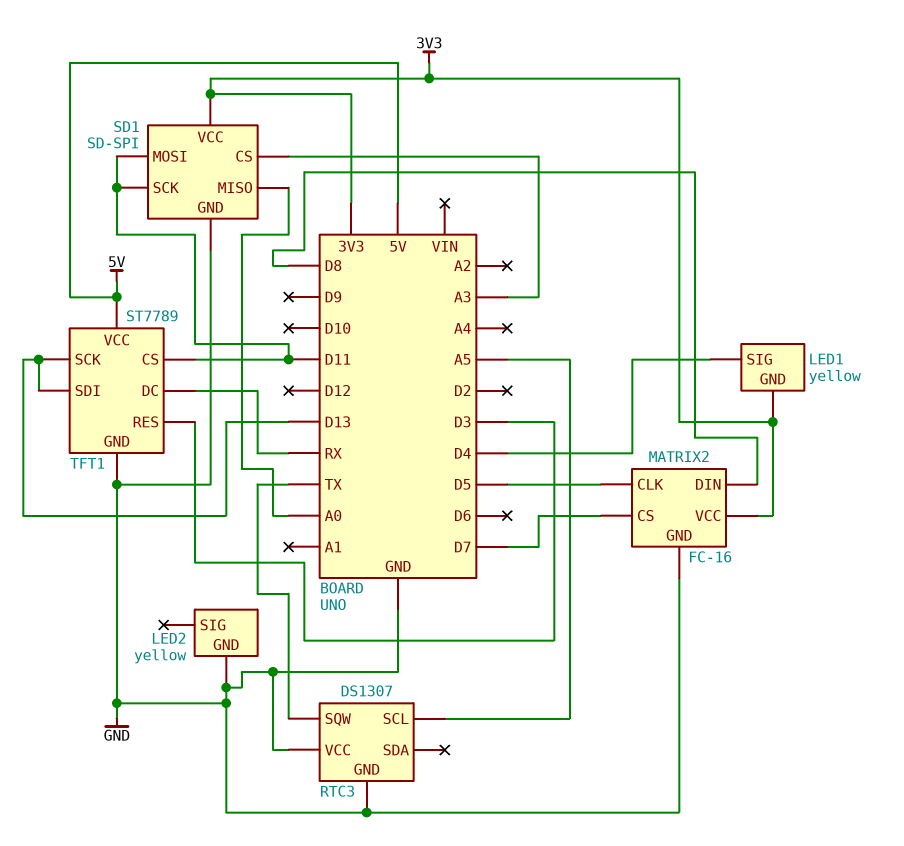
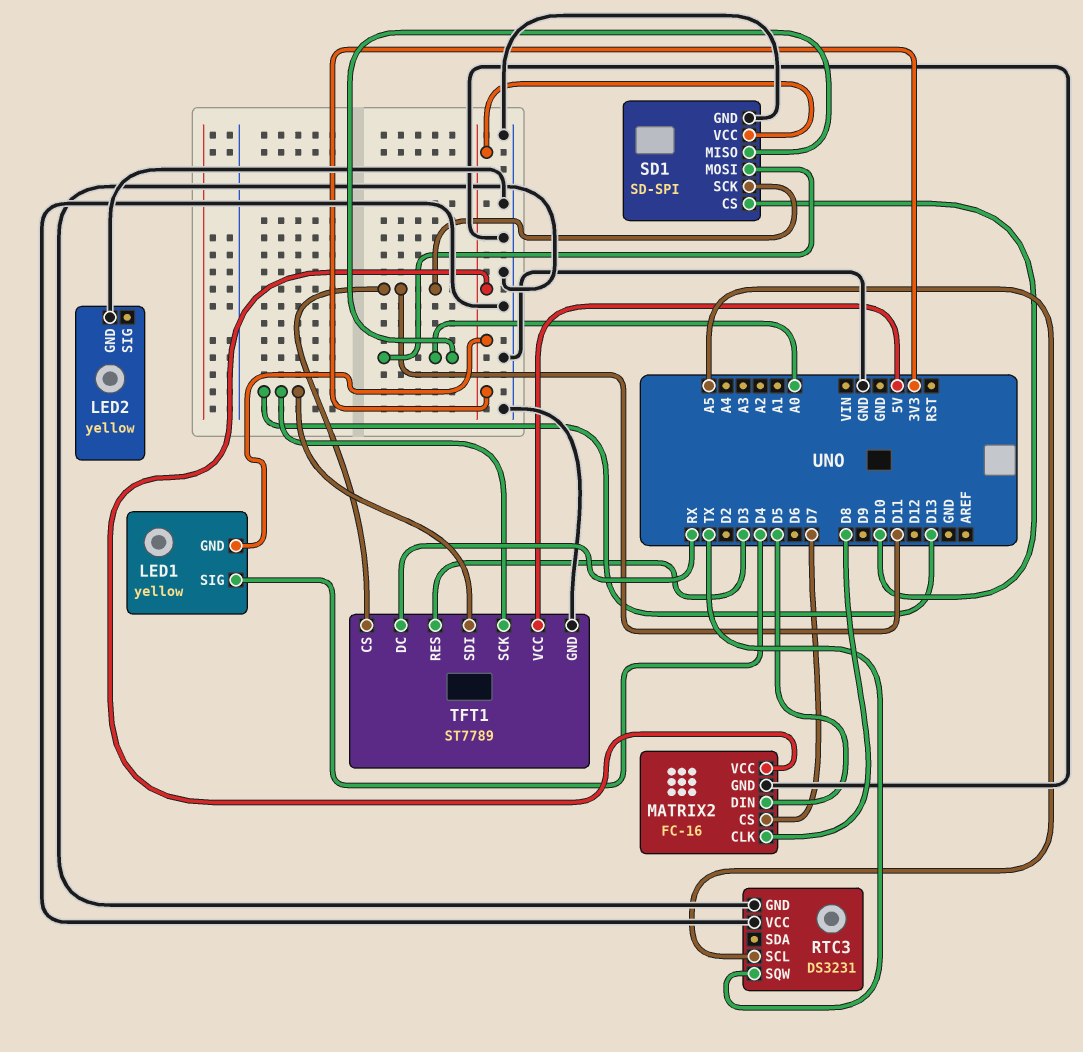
MATRIX2 pin CLK: D5 -> D8
MATRIX2 pin DIN: D8 -> D5
RTC3: DS1307 -> DS3231
SD1 pin CS: A3 -> D10
SD1 pin MOSI: D11 -> A0

